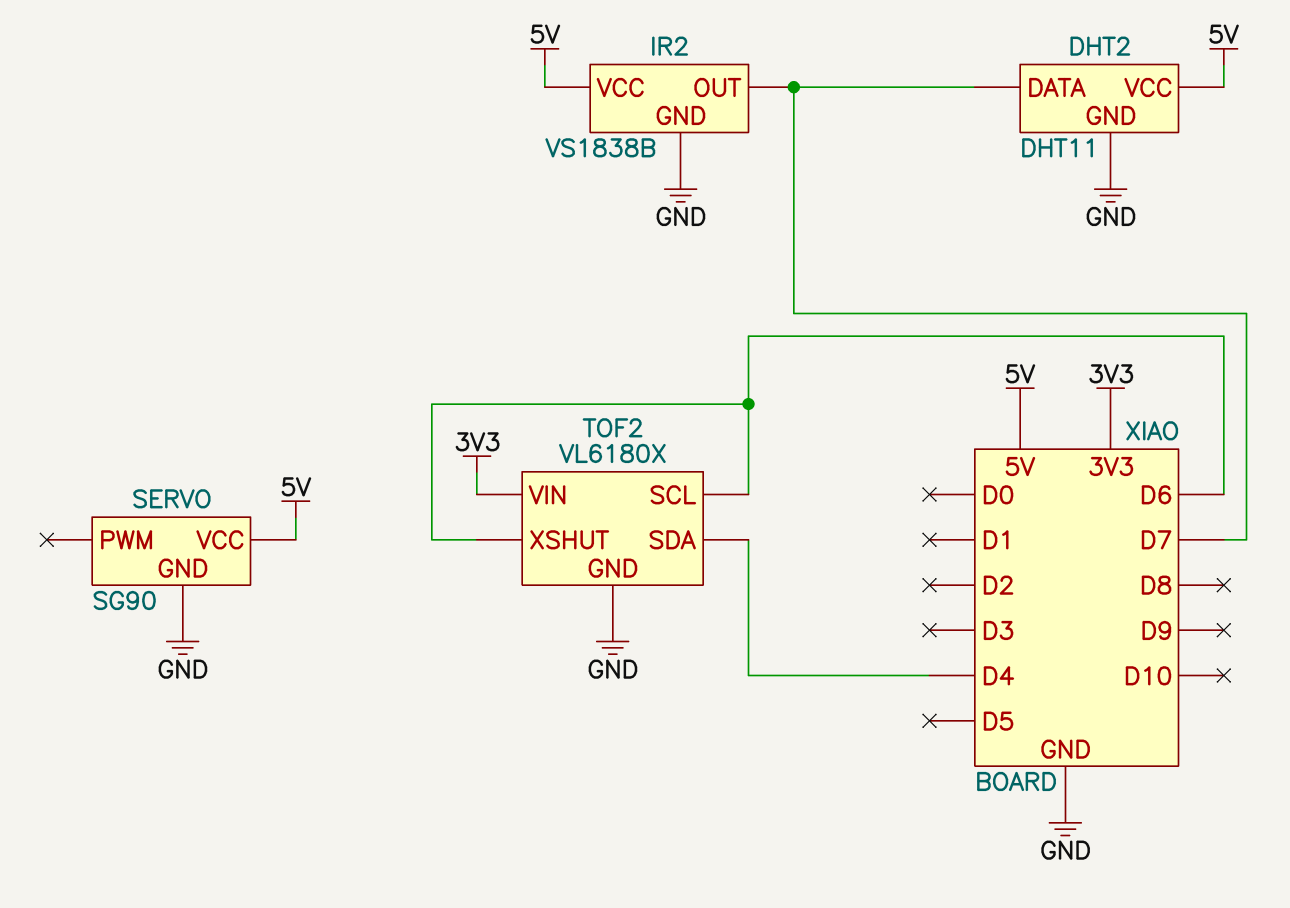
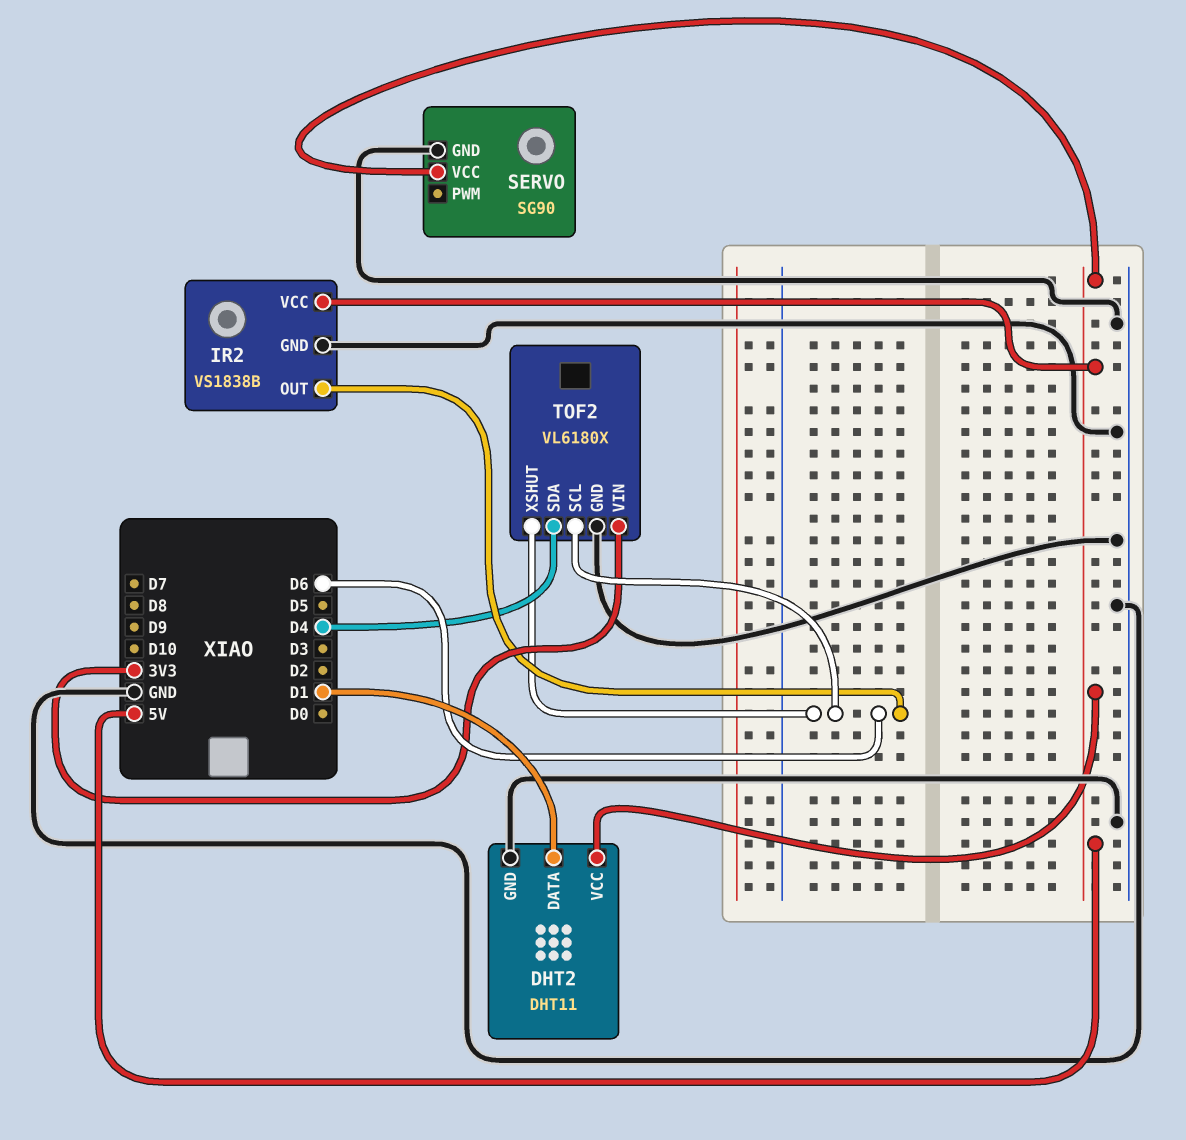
DHT2 pin DATA: D7 -> D1
IR2 pin OUT: D7 -> D6

